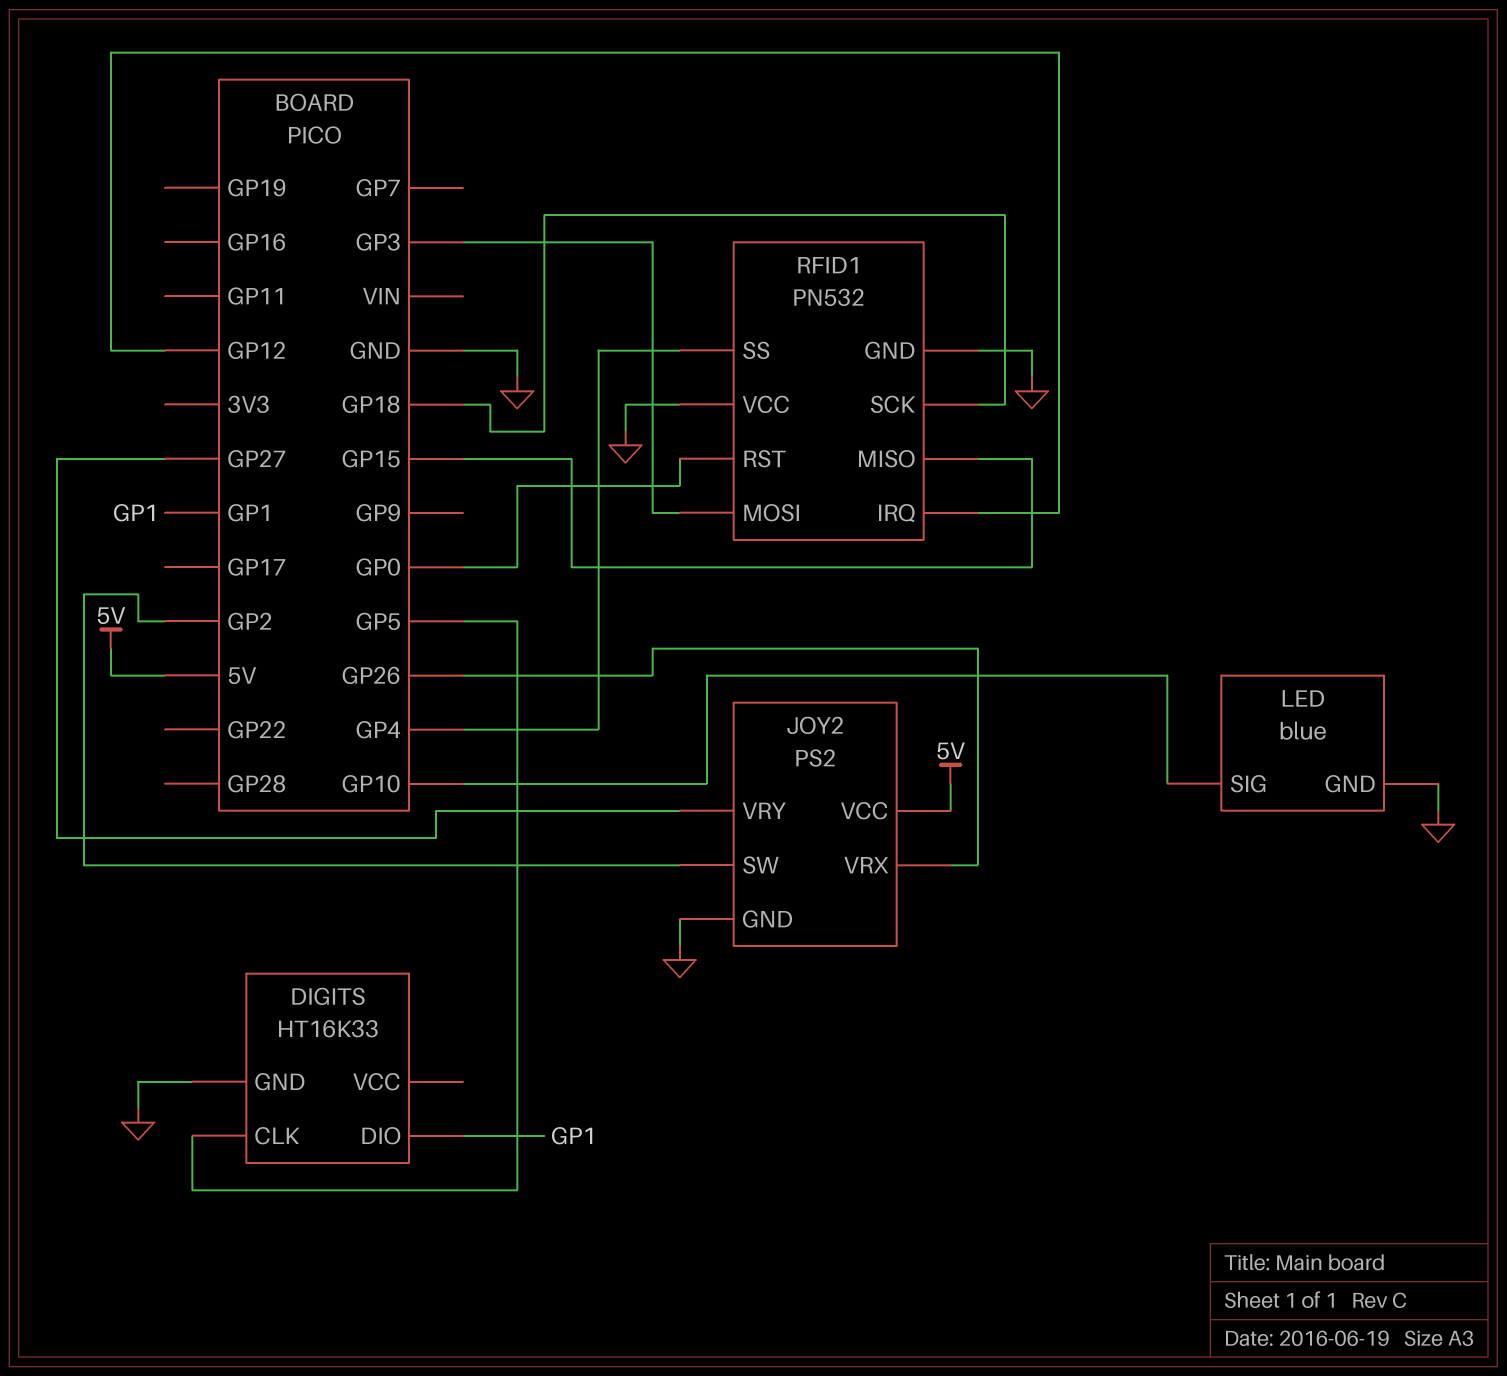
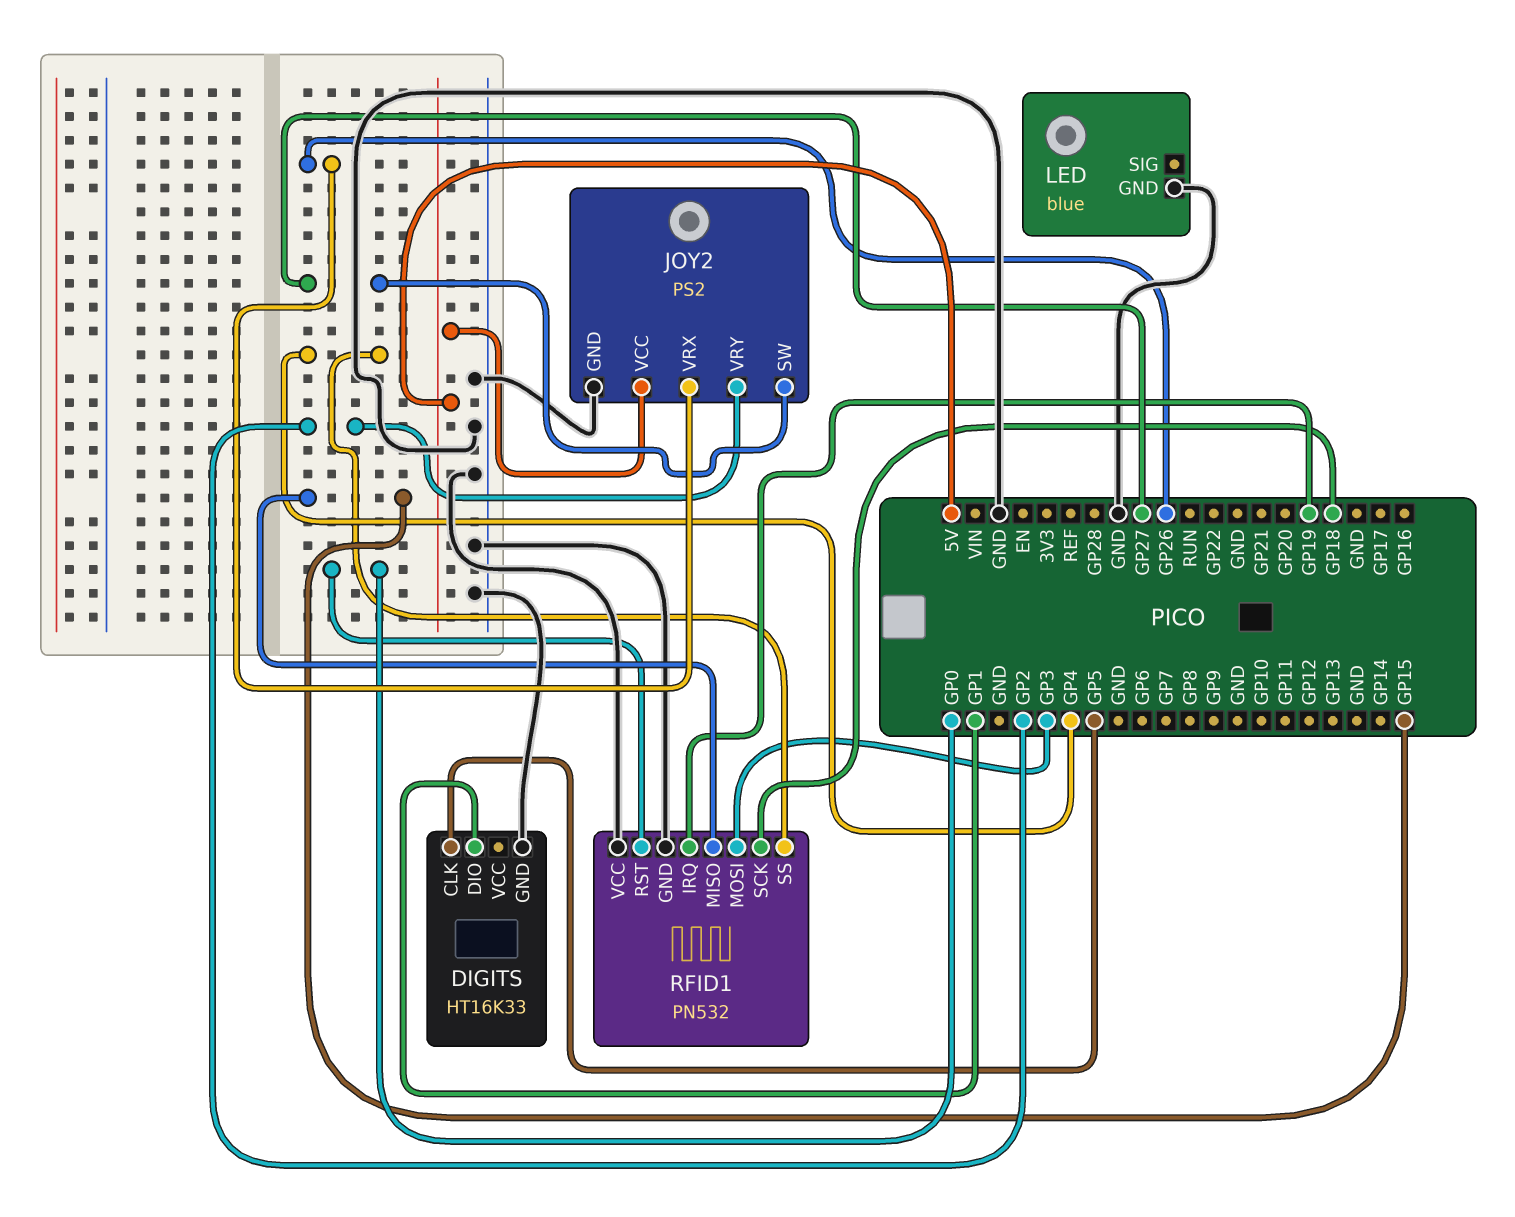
JOY2 pin SW: GP2 -> GP27
JOY2 pin VRY: GP27 -> GP2
LED pin SIG: GP10 -> none
RFID1 pin IRQ: GP12 -> GP19

